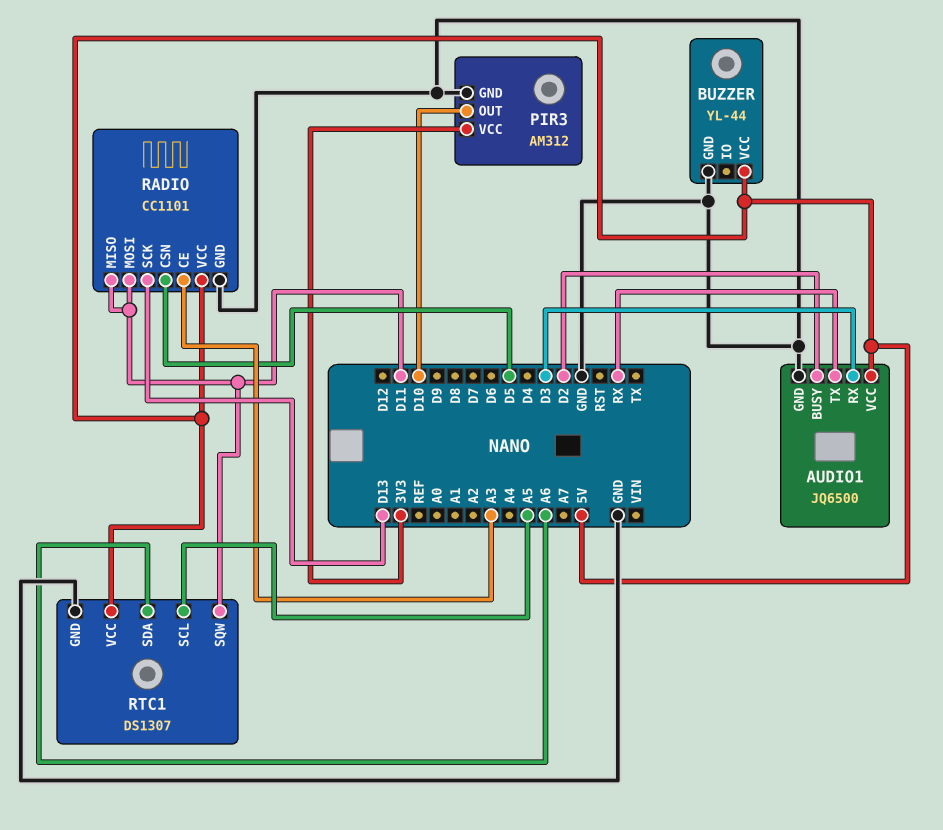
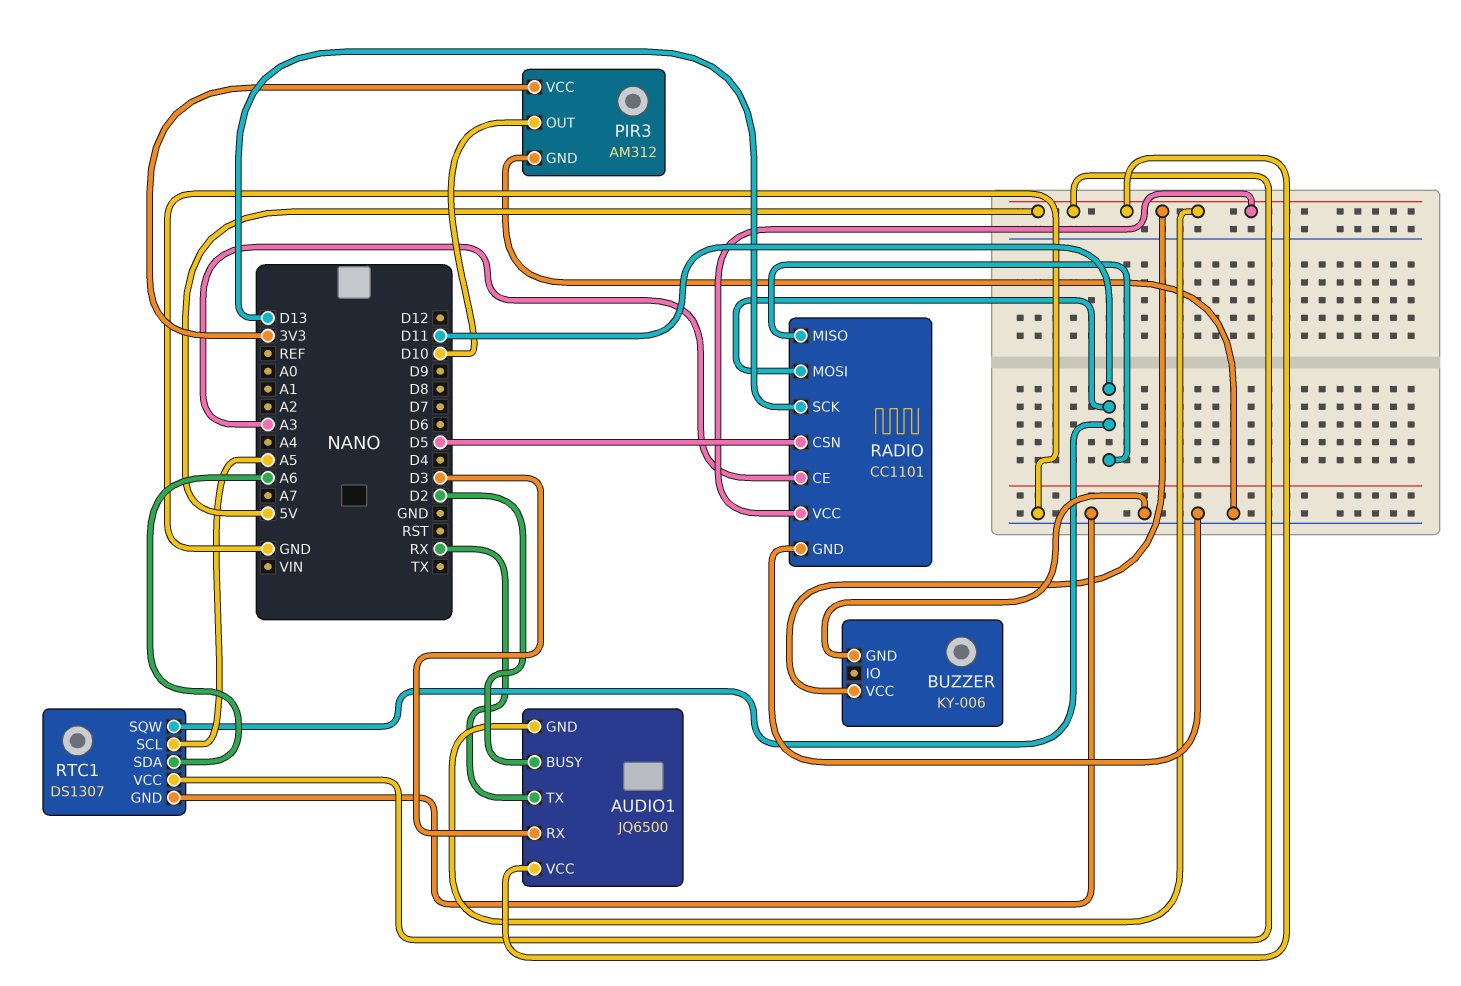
AUDIO1 pin GND: GND -> 5V
BUZZER: YL-44 -> KY-006

